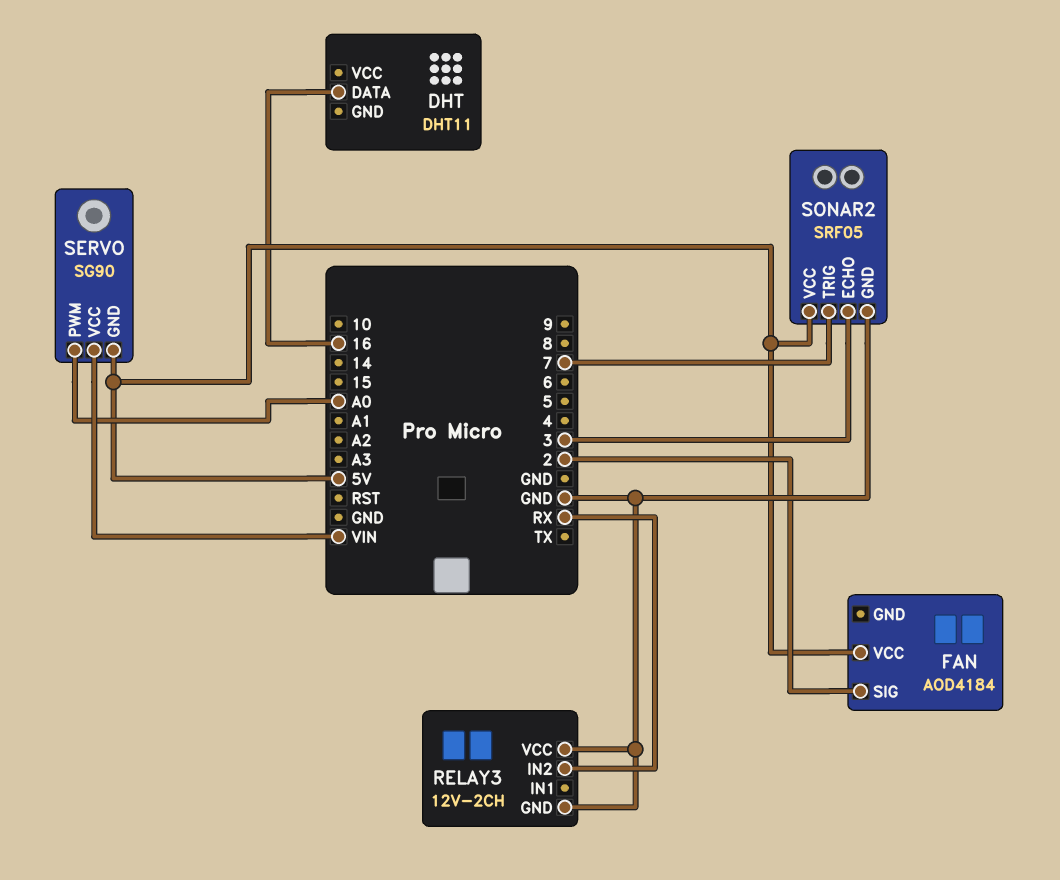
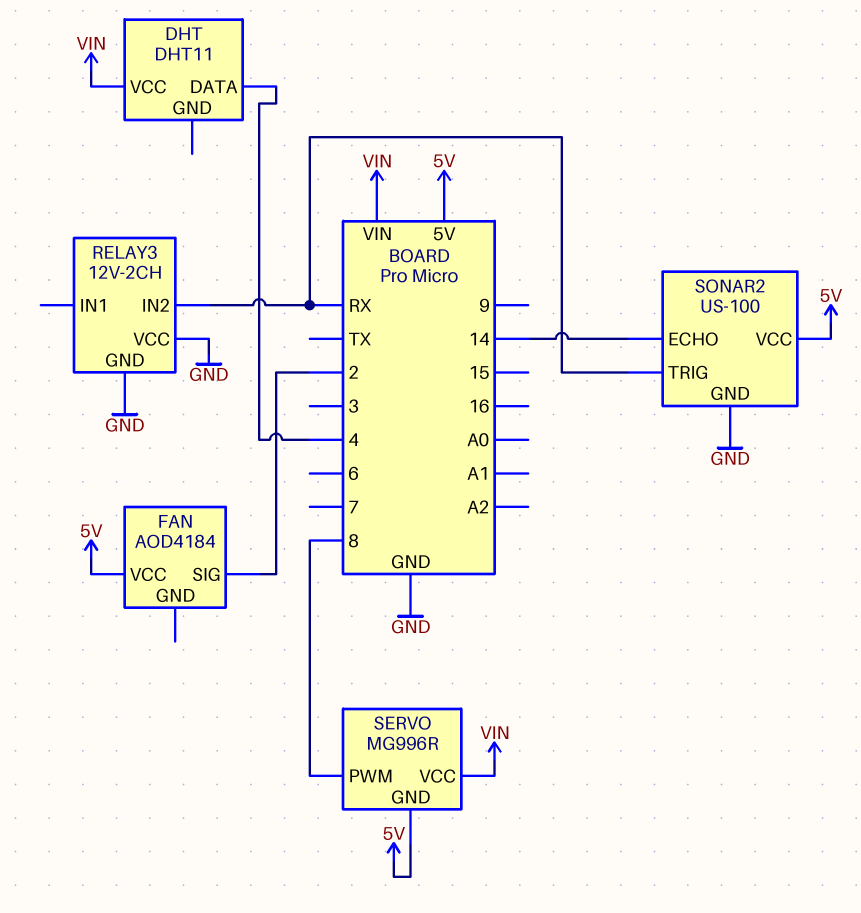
DHT pin DATA: 16 -> 4
DHT pin VCC: none -> VIN
SERVO: SG90 -> MG996R
SERVO pin PWM: A0 -> 8
SONAR2: SRF05 -> US-100
SONAR2 pin ECHO: 3 -> 14
SONAR2 pin TRIG: 7 -> RX

